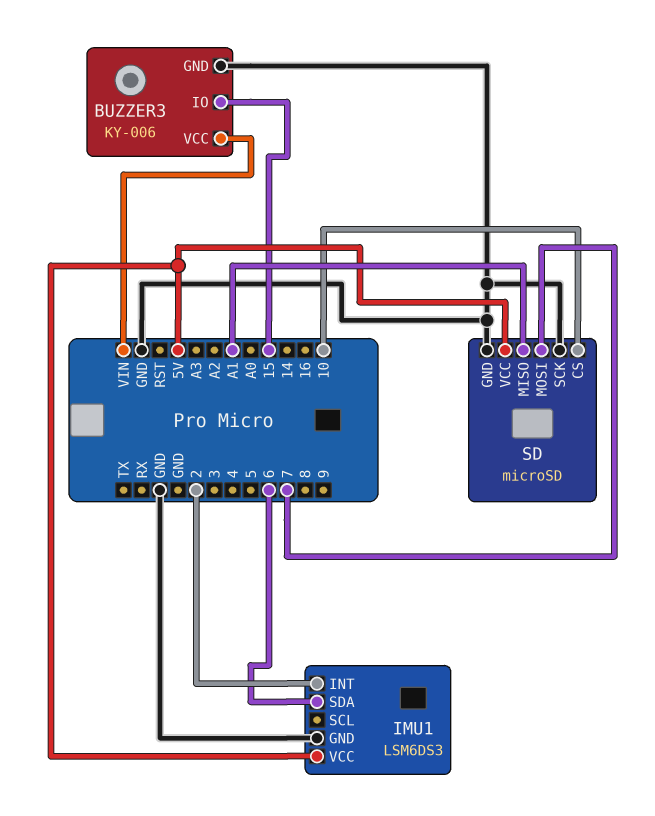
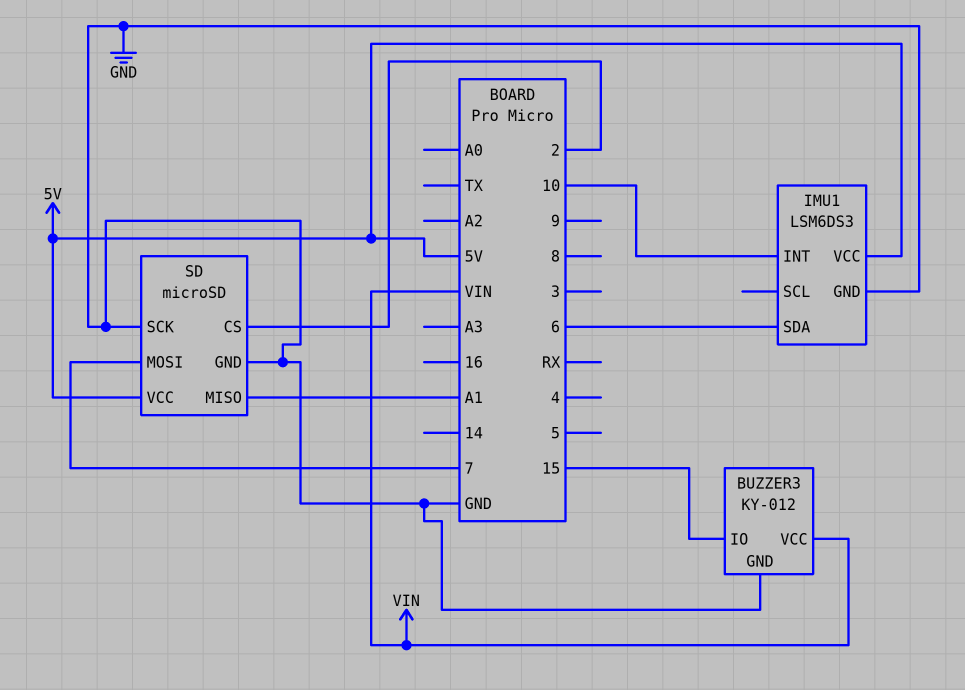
BUZZER3: KY-006 -> KY-012
IMU1 pin INT: 2 -> 10
SD pin CS: 10 -> 2

